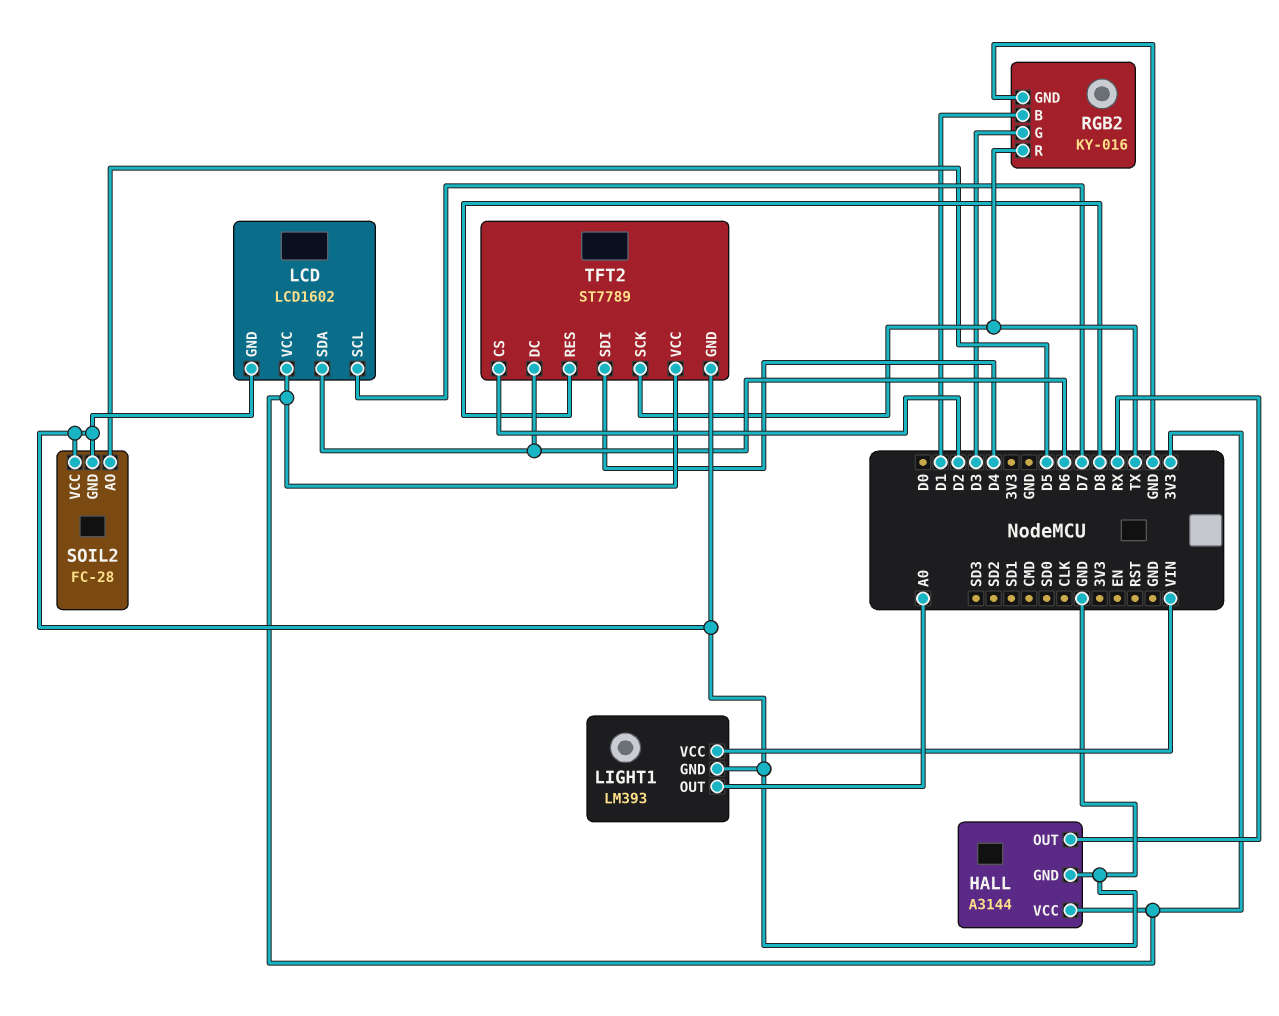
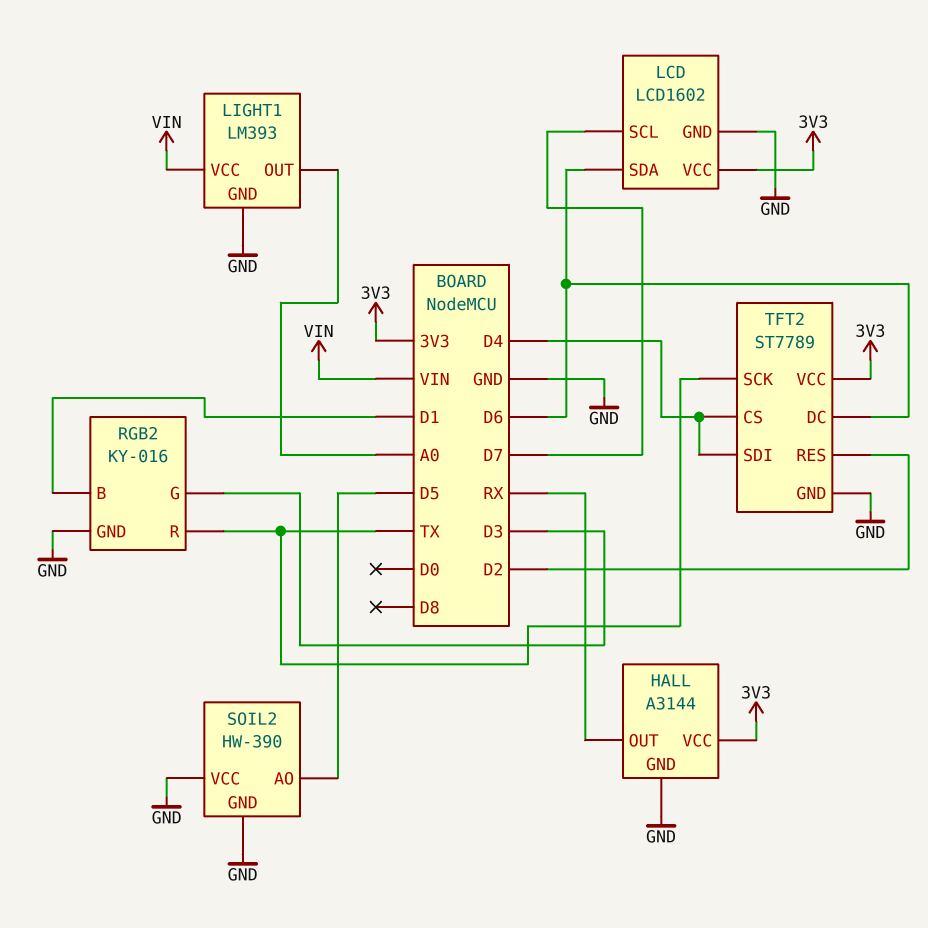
SOIL2: FC-28 -> HW-390
TFT2 pin CS: D2 -> D4
TFT2 pin RES: D8 -> D2

